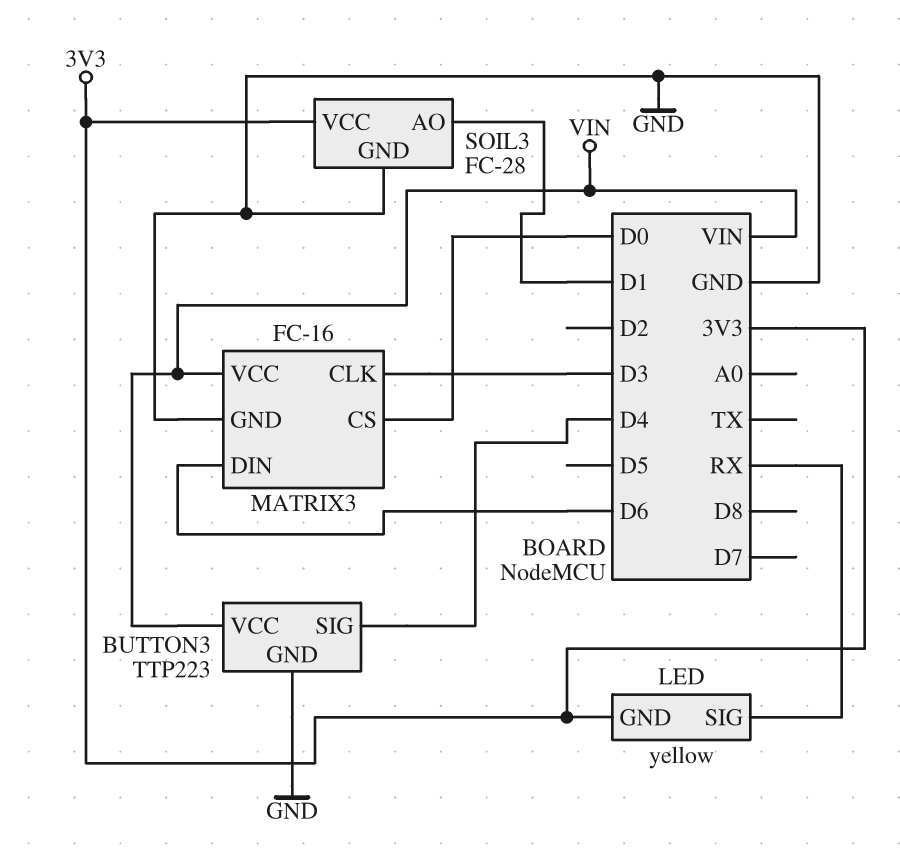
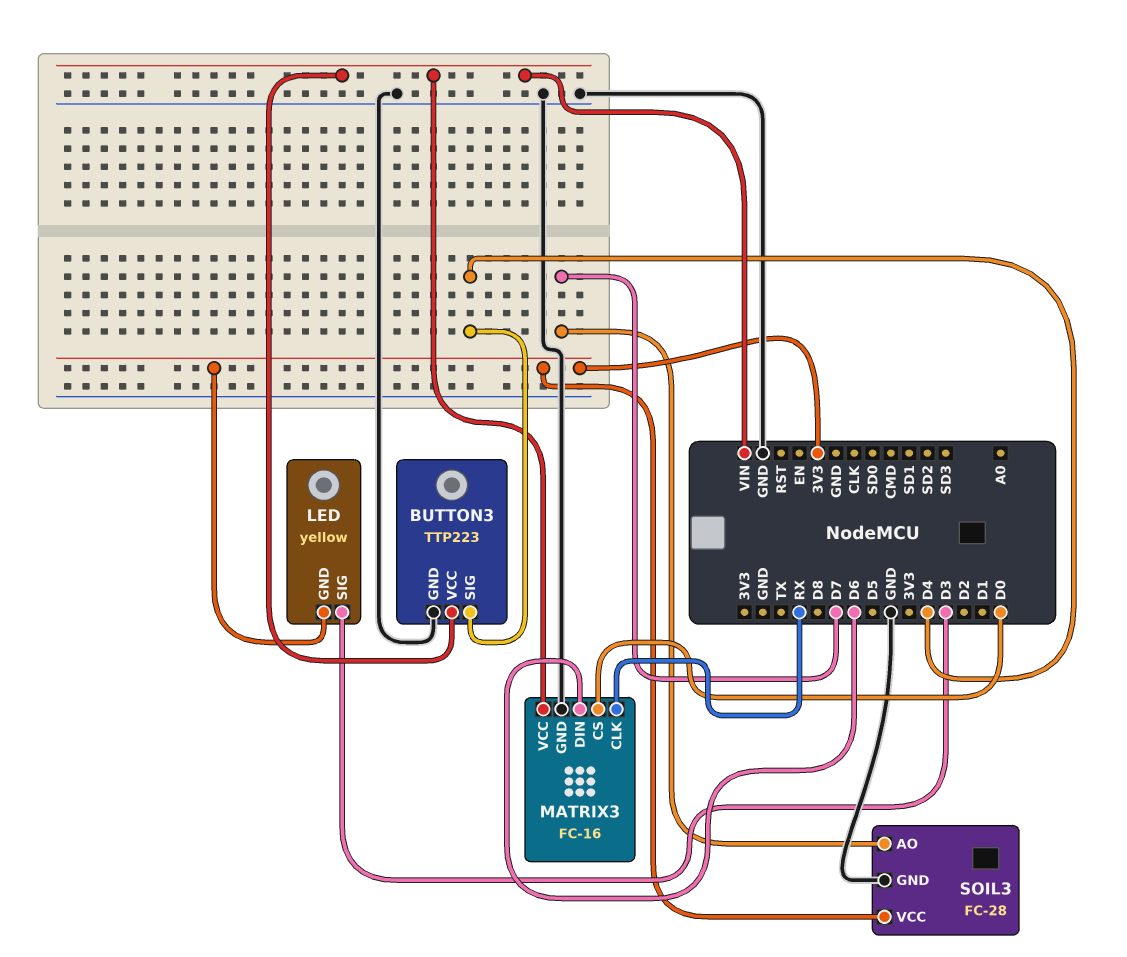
LED pin SIG: RX -> D3
MATRIX3 pin CLK: D3 -> RX
SOIL3 pin AO: D1 -> D7

